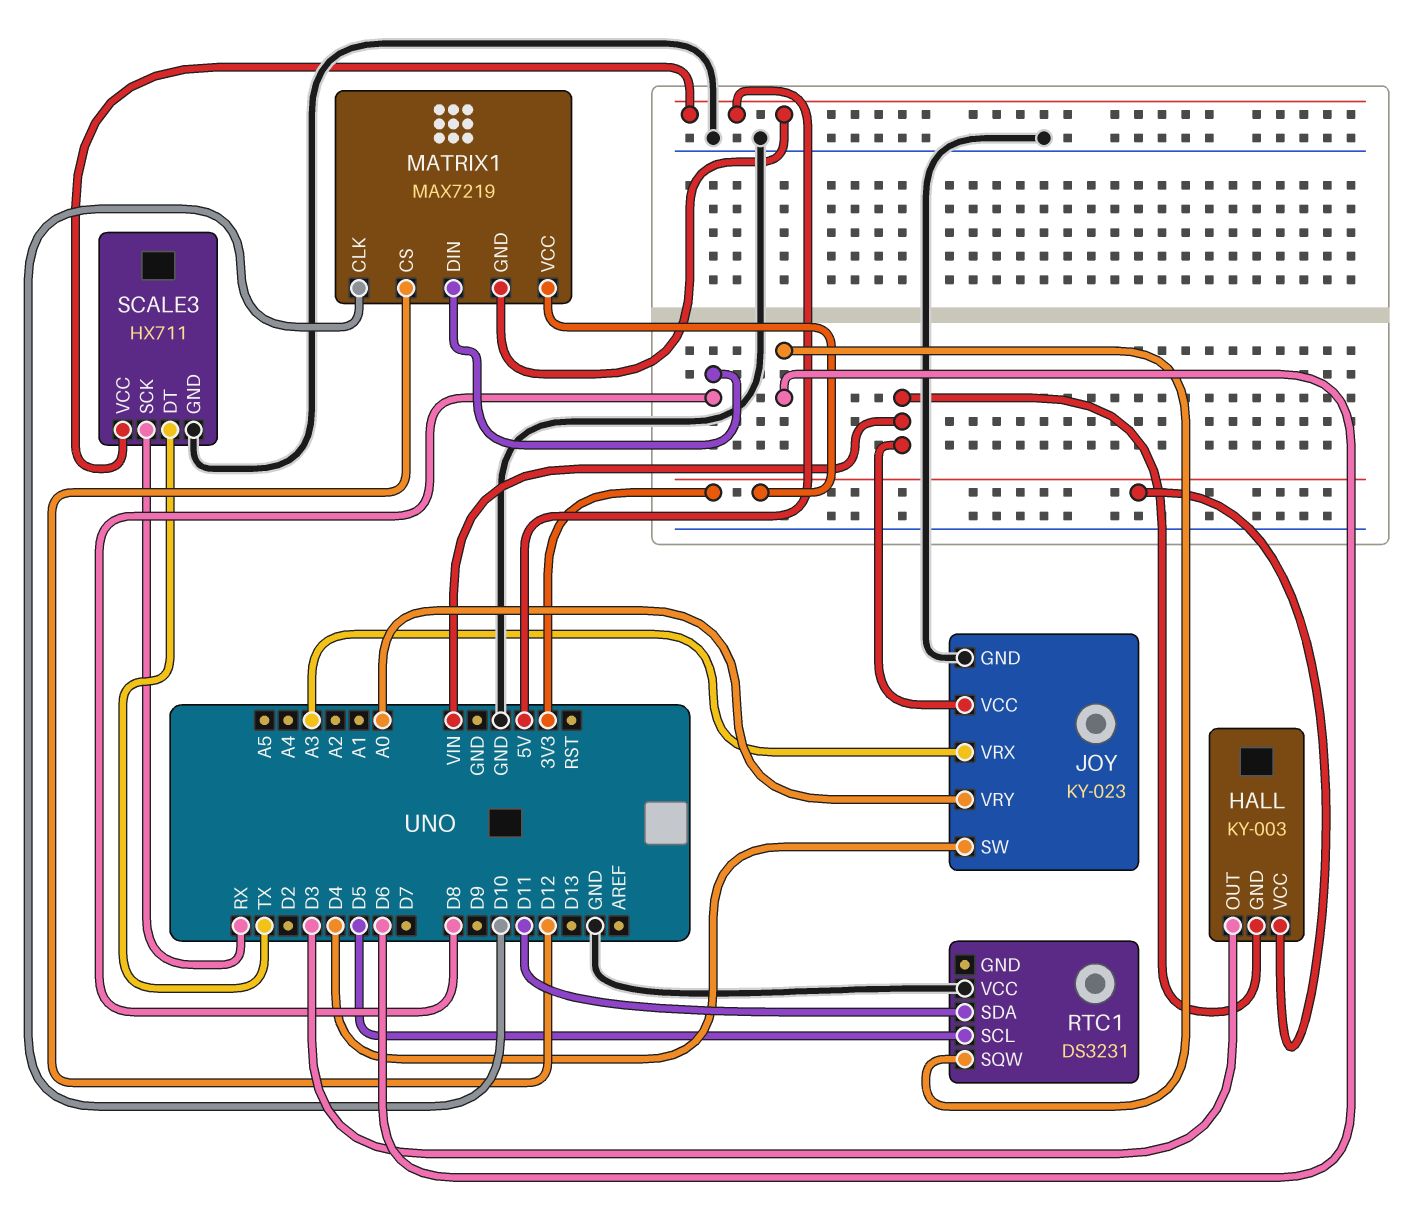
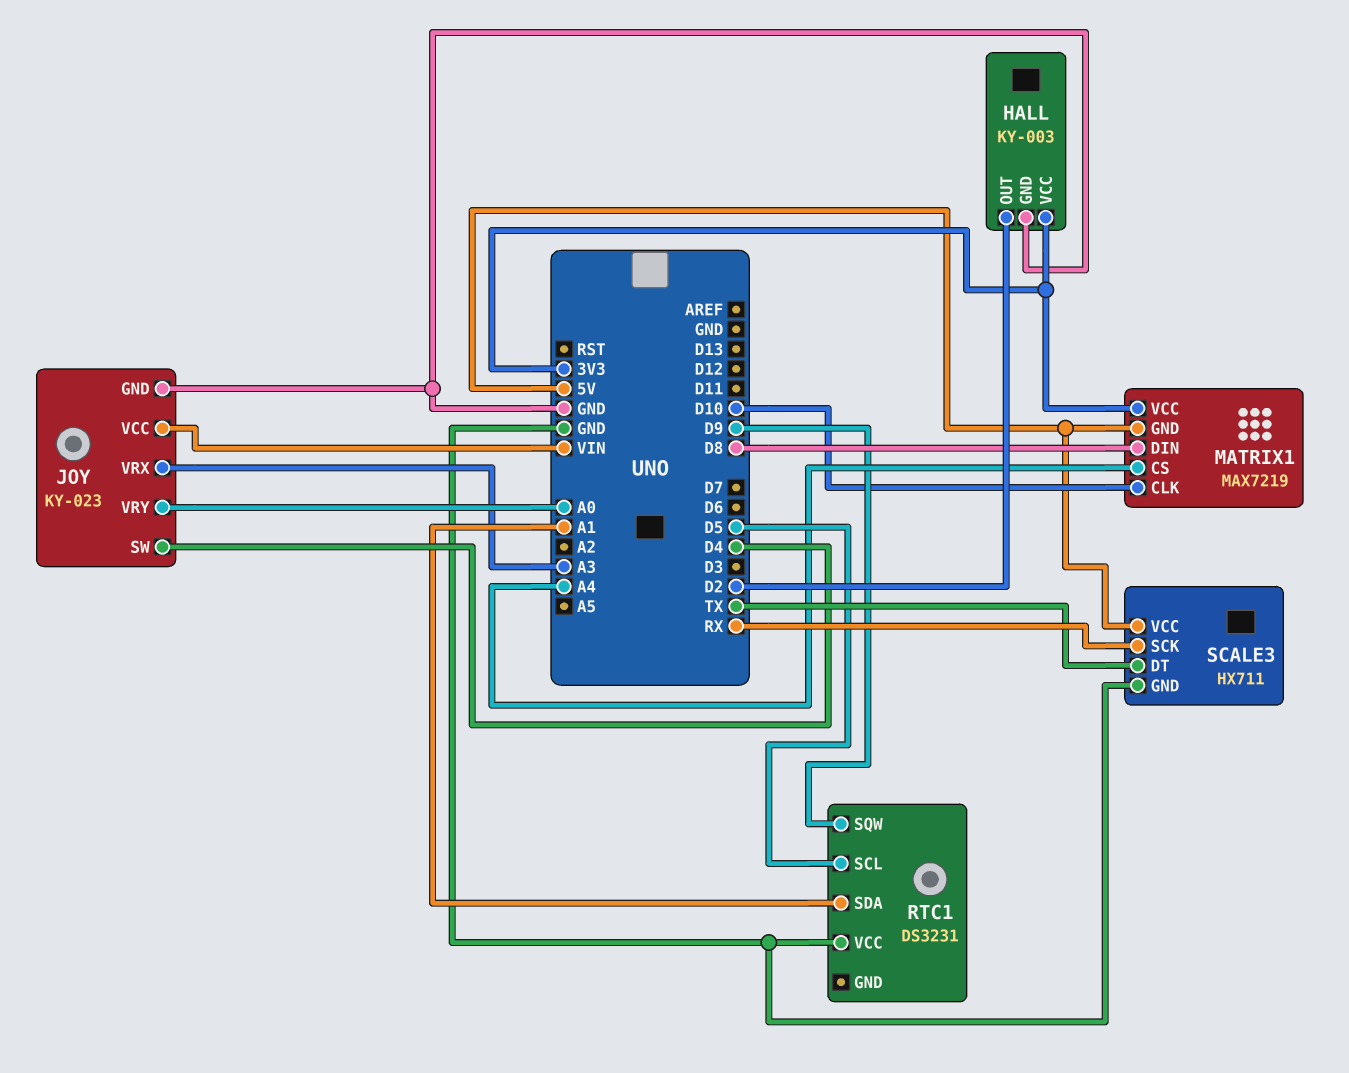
HALL pin GND: VIN -> GND
HALL pin OUT: D3 -> D2
MATRIX1 pin CS: D12 -> A4
RTC1 pin SDA: D11 -> A1
RTC1 pin SQW: D6 -> D9

